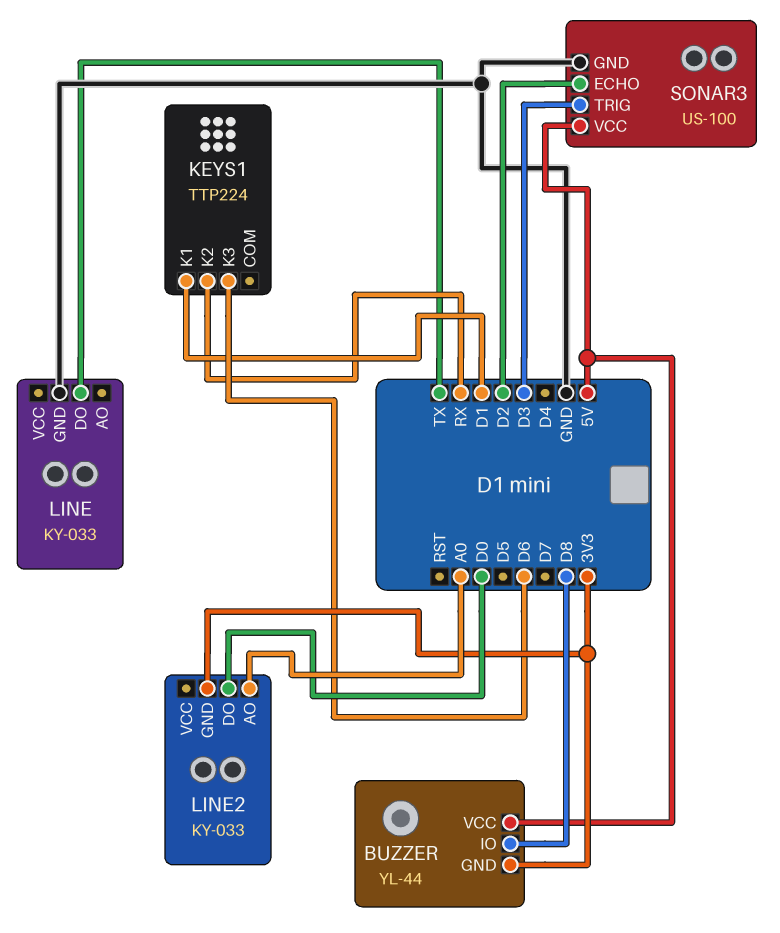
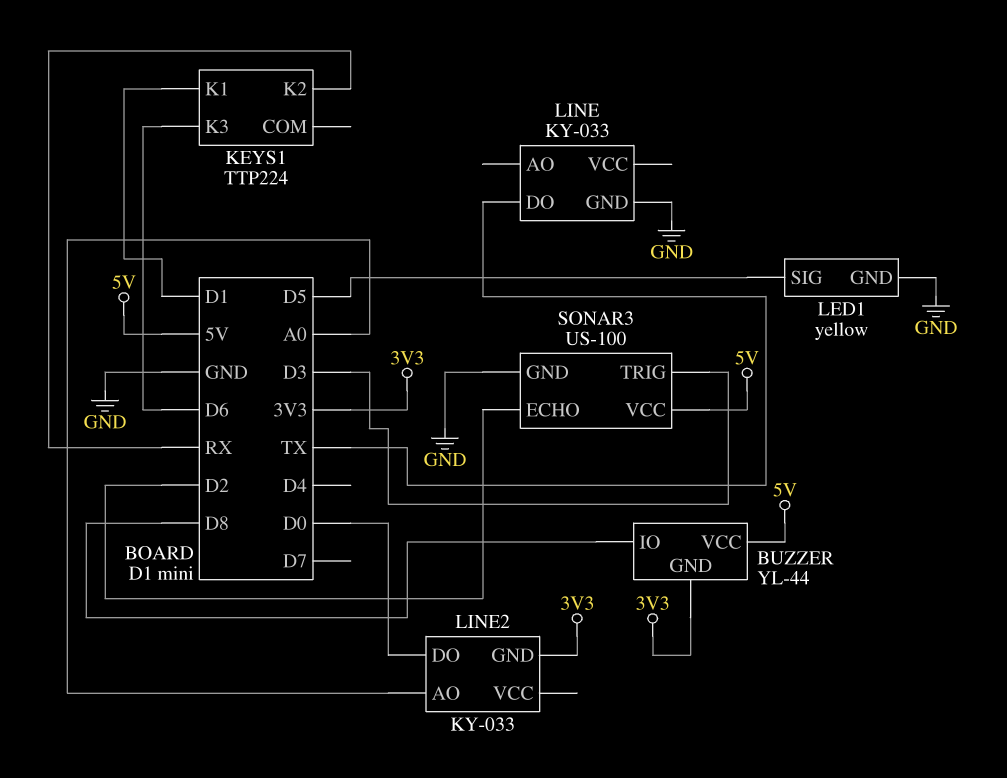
LED1: none -> yellow
LED1 pin GND: none -> GND
LED1 pin SIG: none -> D5

